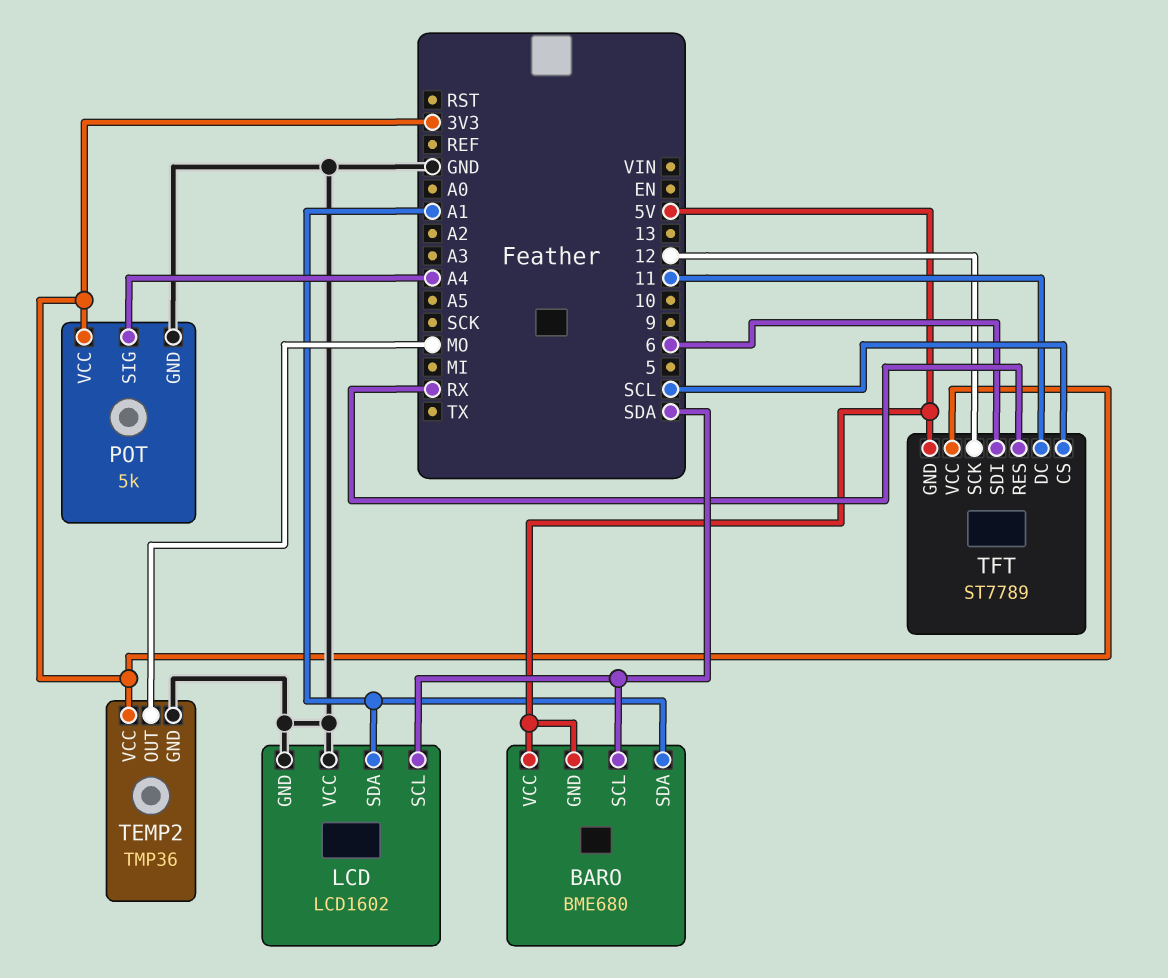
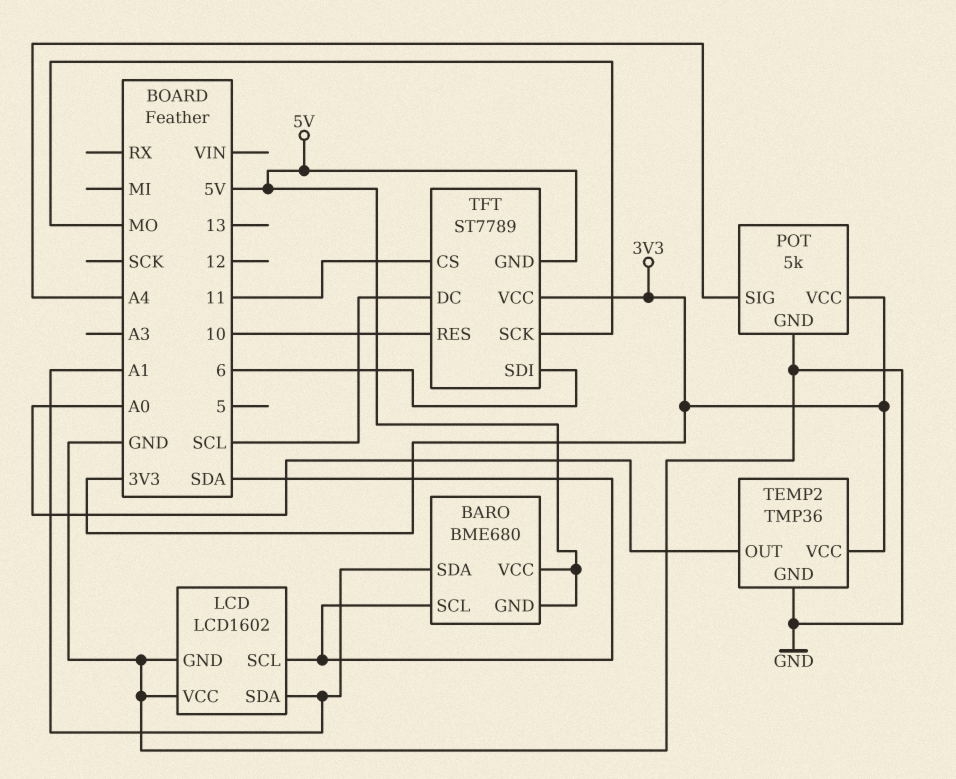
TEMP2 pin OUT: MO -> A0
TFT pin CS: SCL -> 11
TFT pin DC: 11 -> SCL
TFT pin RES: RX -> 10
TFT pin SCK: 12 -> MO

